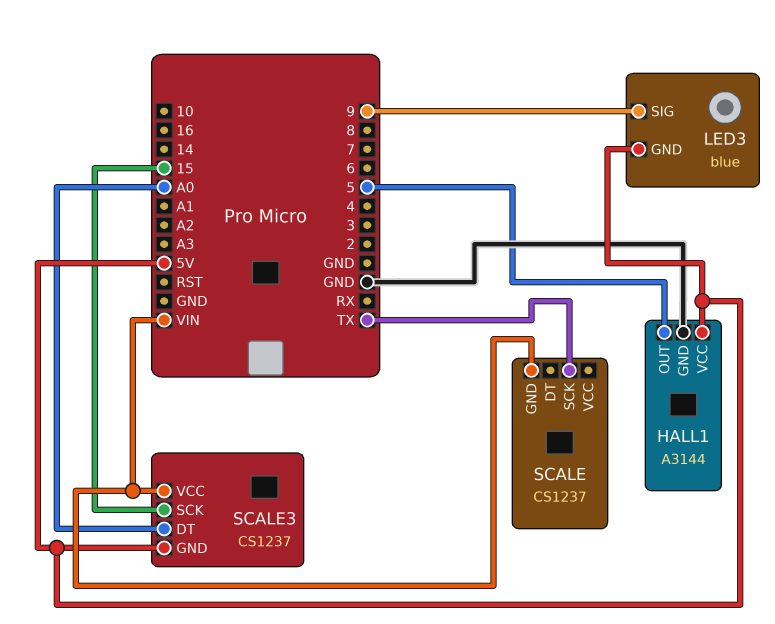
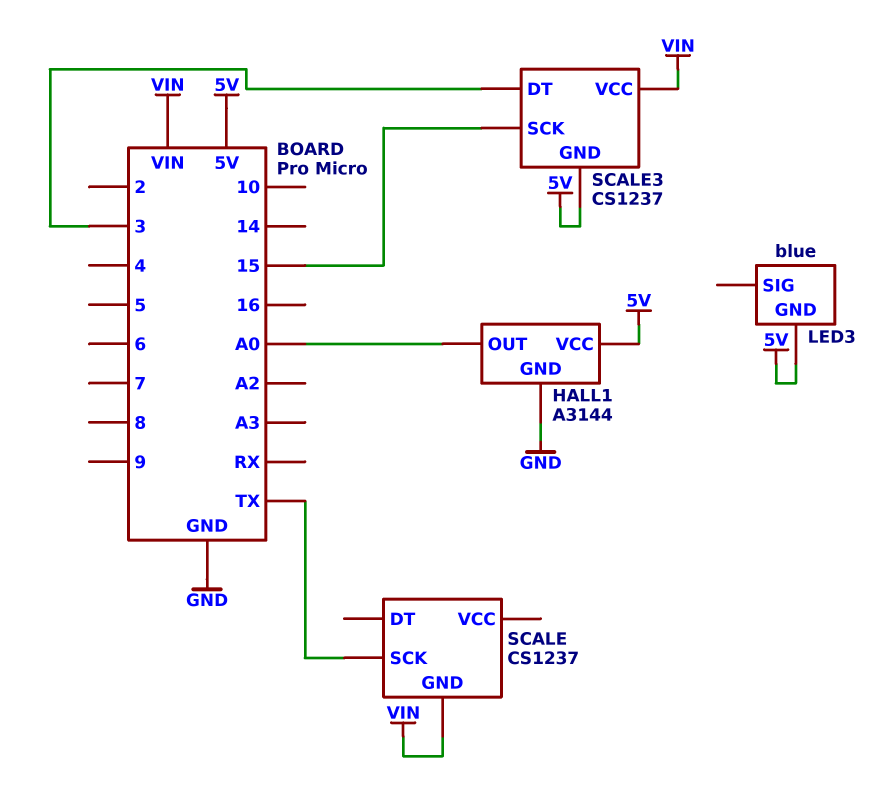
HALL1 pin OUT: 5 -> A0
LED3 pin SIG: 9 -> none
SCALE3 pin DT: A0 -> 3

